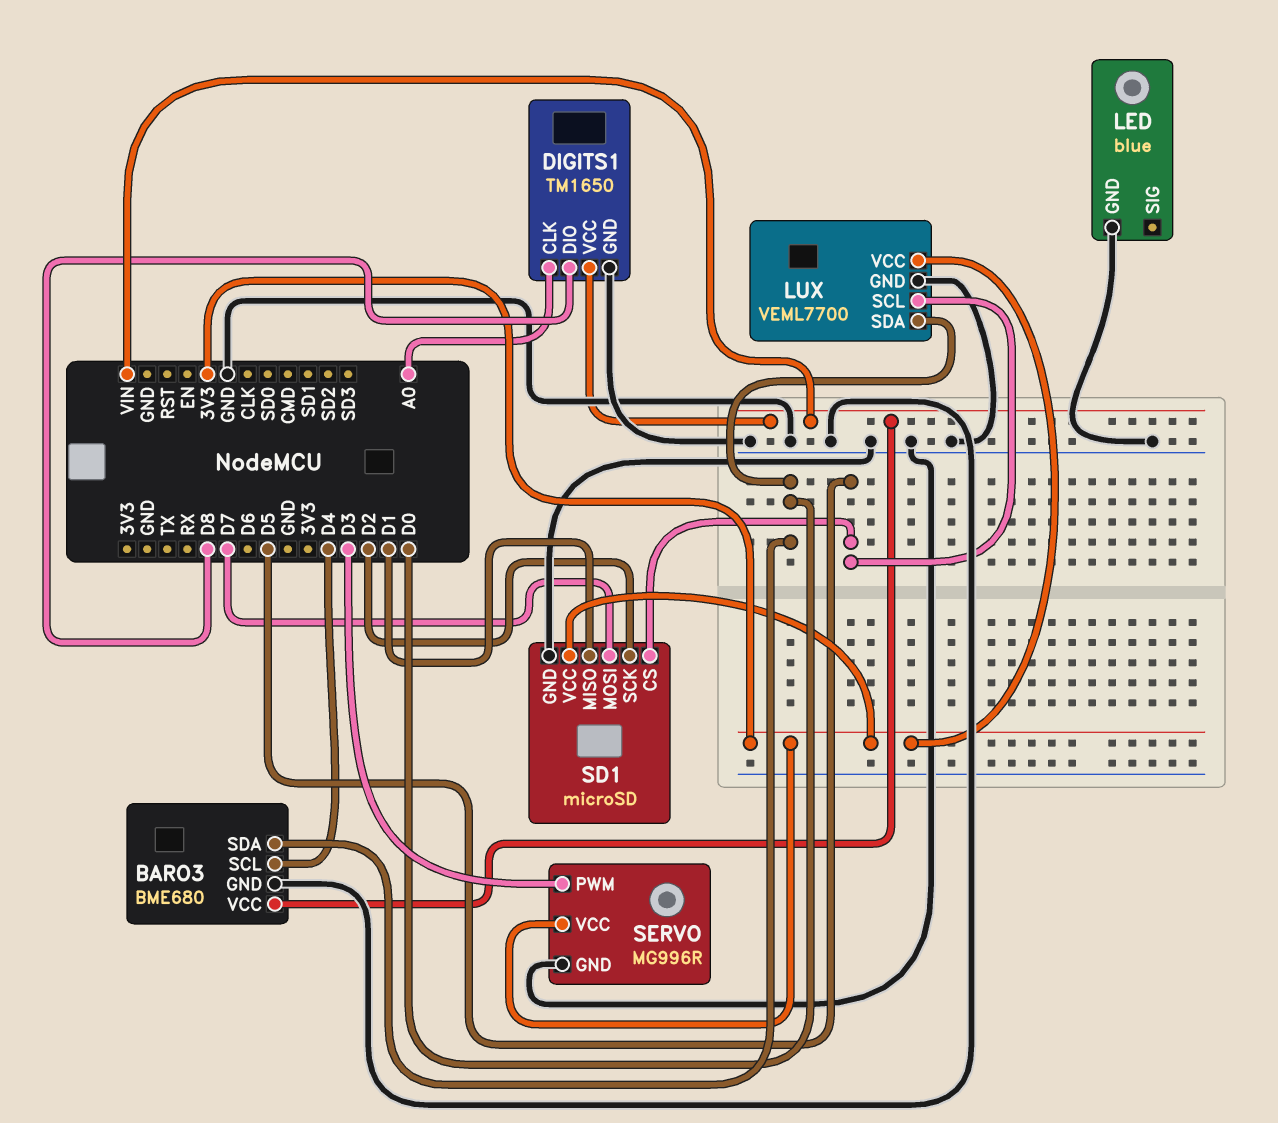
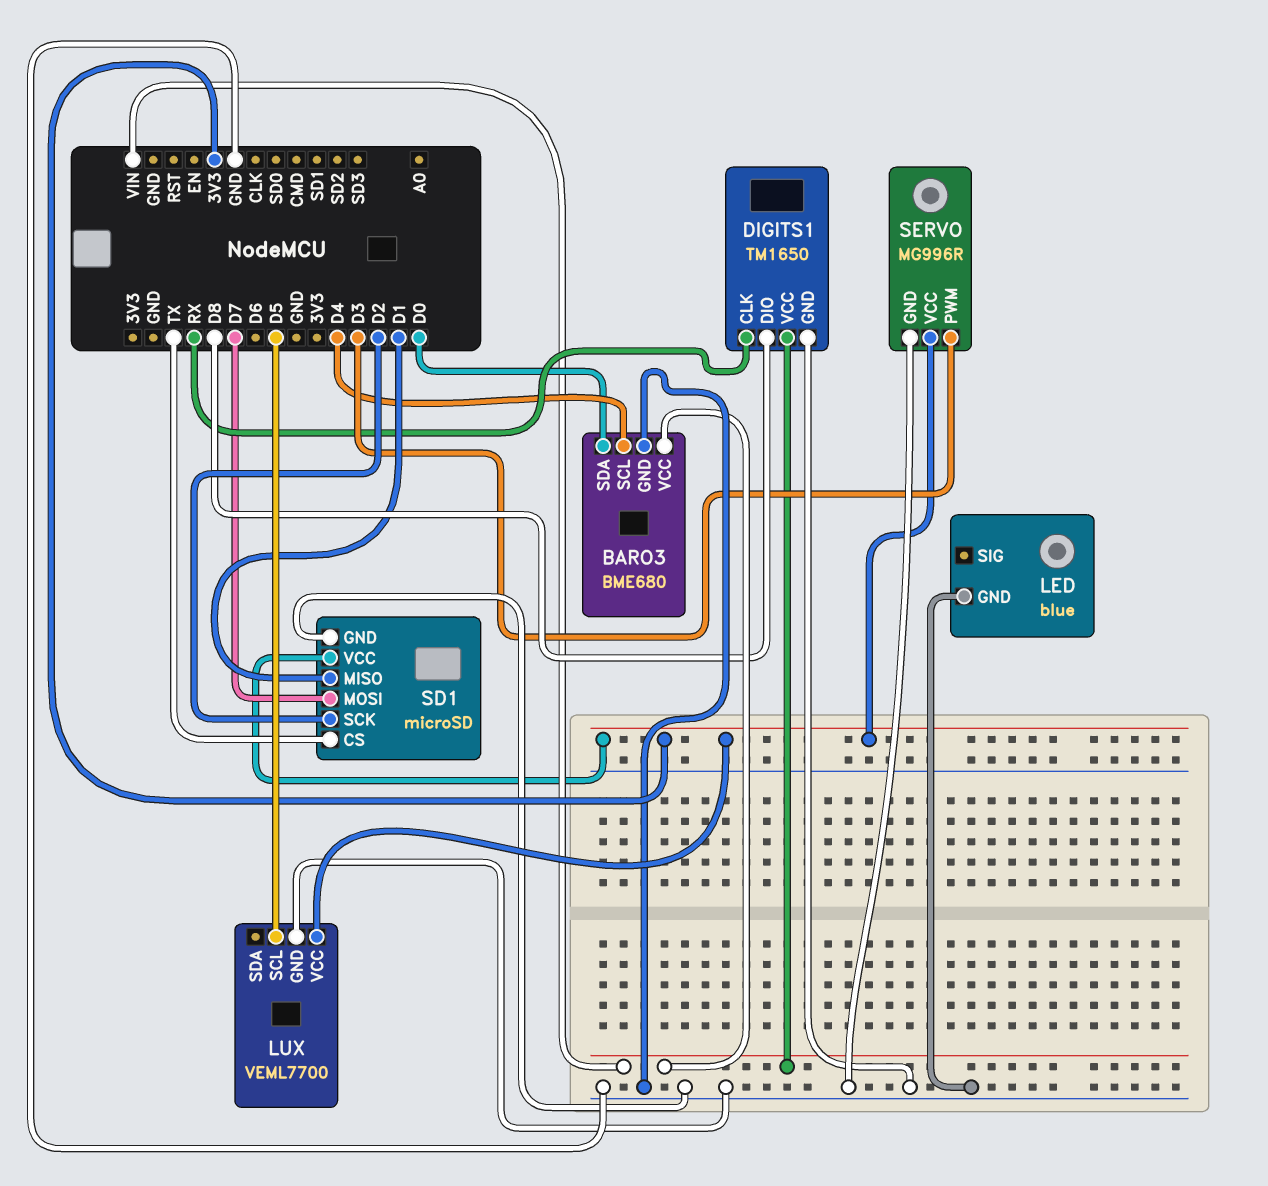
DIGITS1 pin CLK: A0 -> RX
LUX pin SDA: D0 -> none
SD1 pin CS: D5 -> TX

